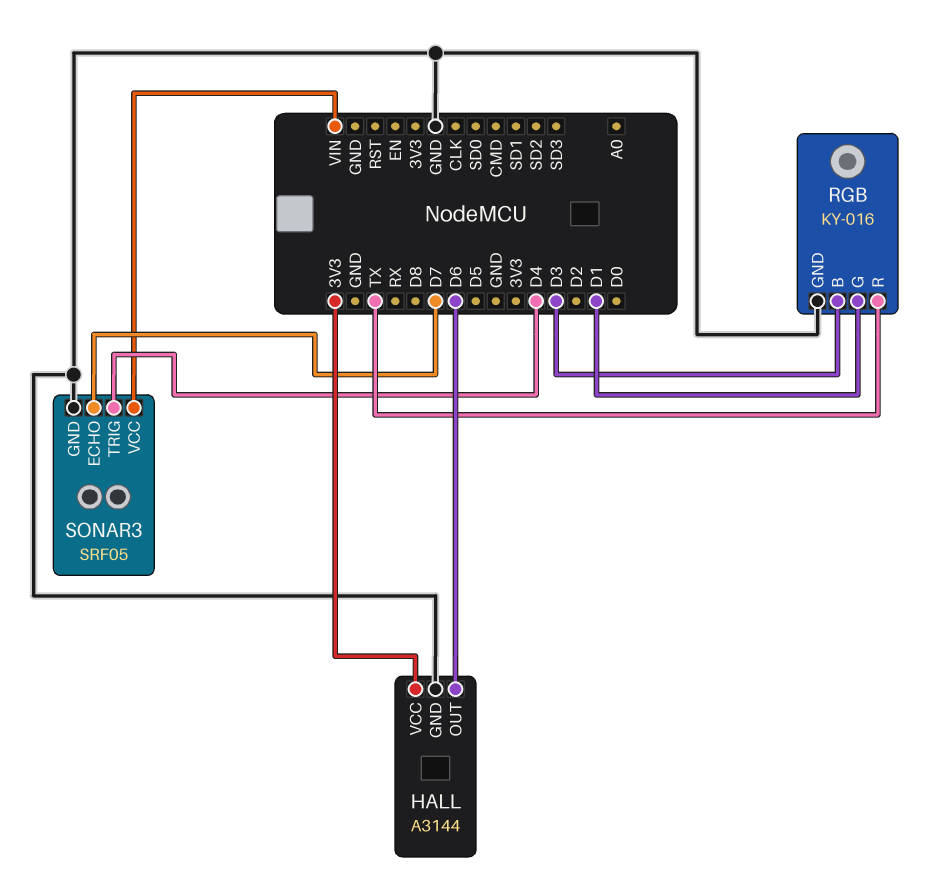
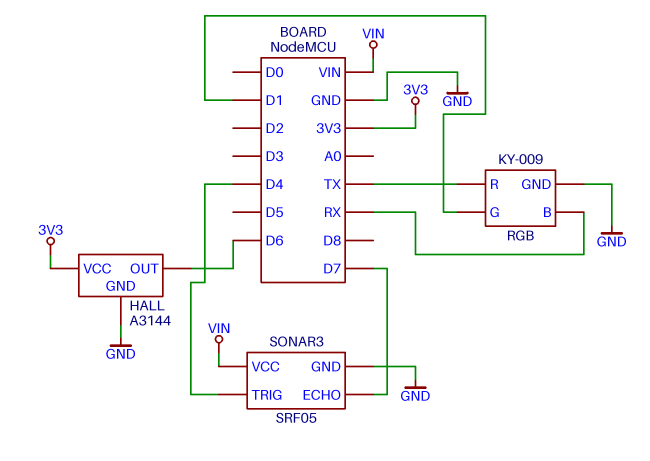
RGB: KY-016 -> KY-009
RGB pin B: D3 -> RX

